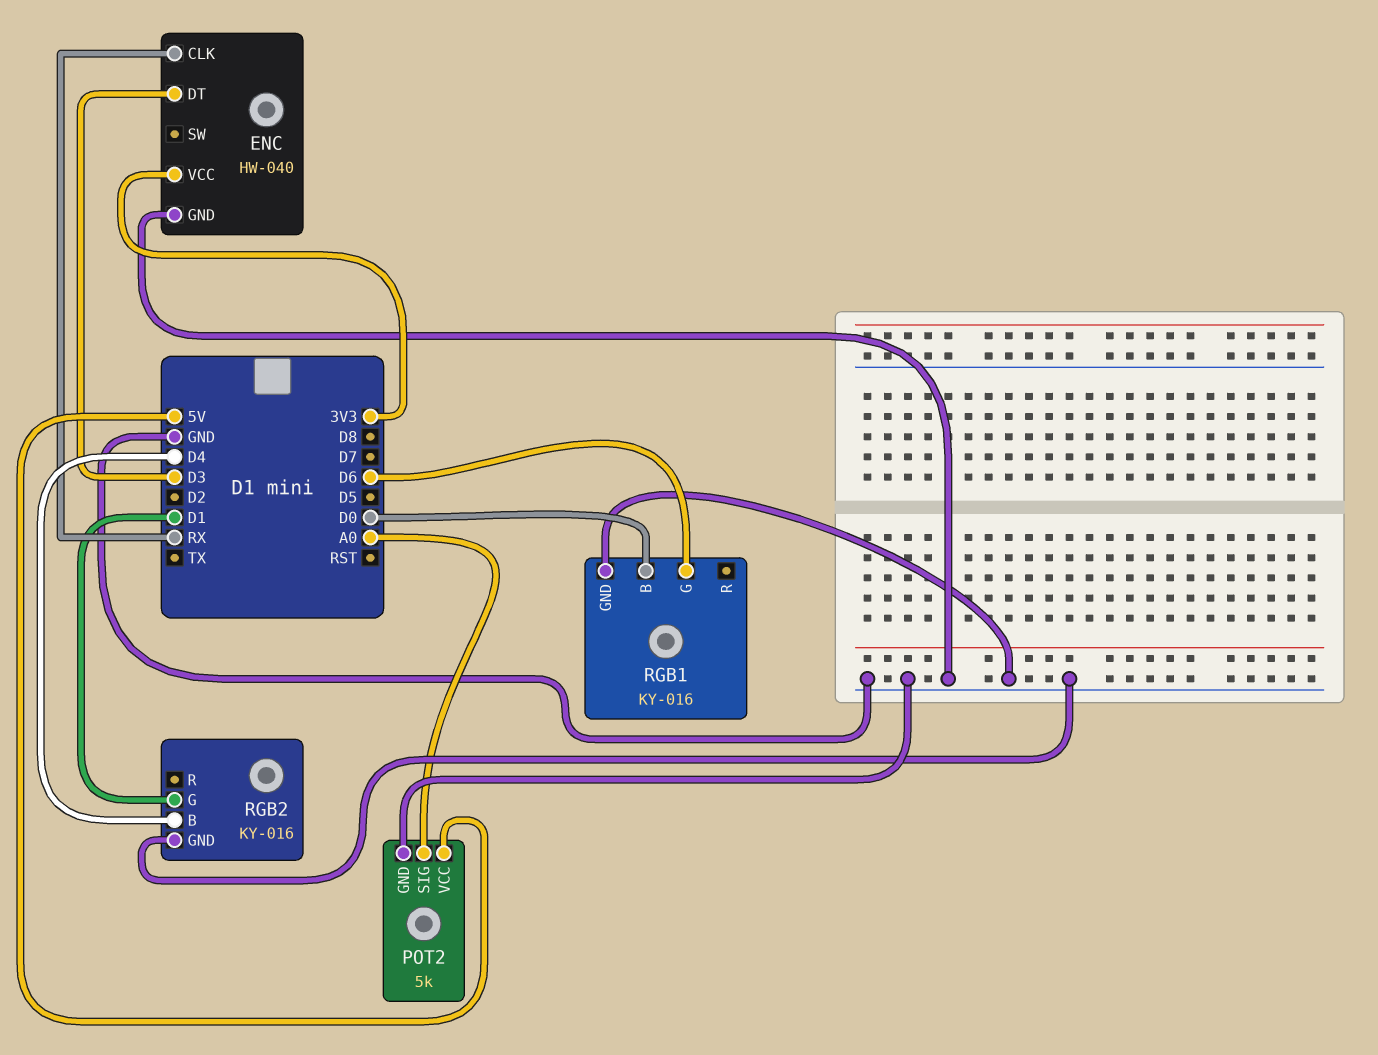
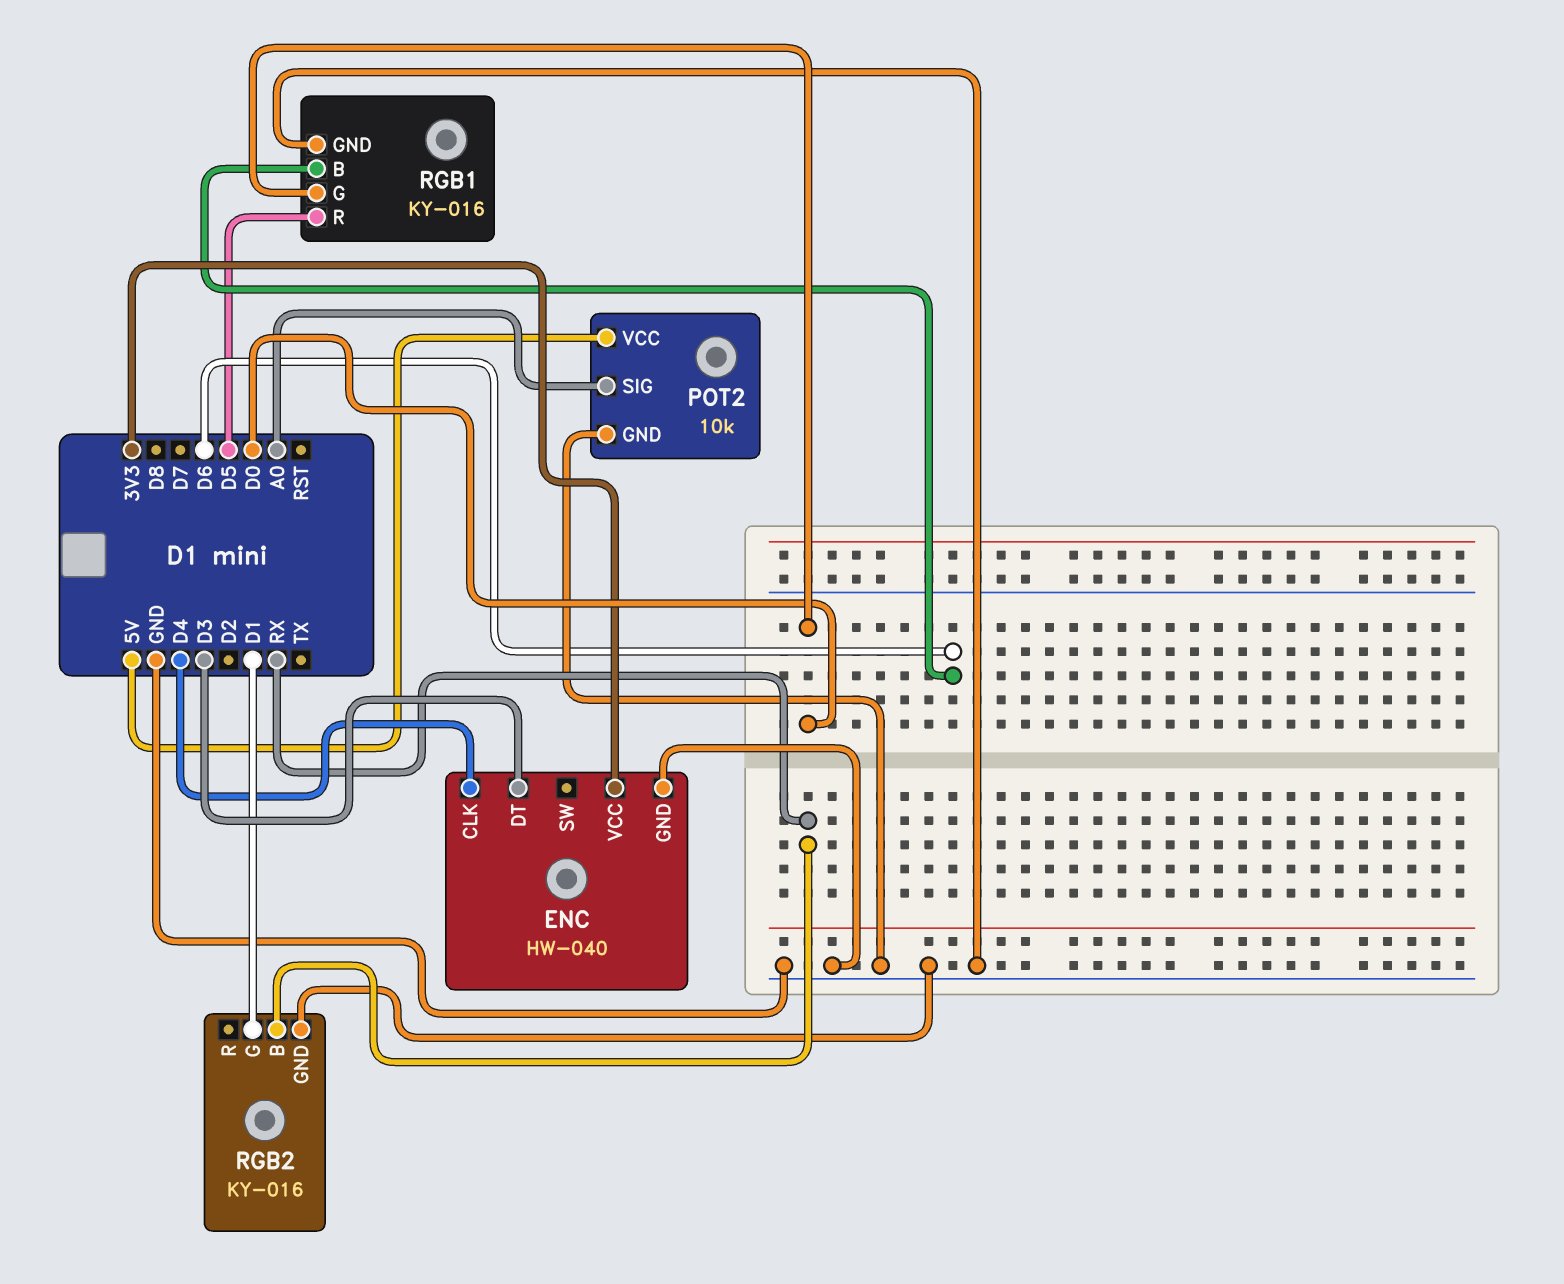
ENC pin CLK: RX -> D4
POT2: 5k -> 10k
RGB1 pin B: D0 -> D6
RGB1 pin G: D6 -> D0
RGB1 pin R: none -> D5
RGB2 pin B: D4 -> RX

